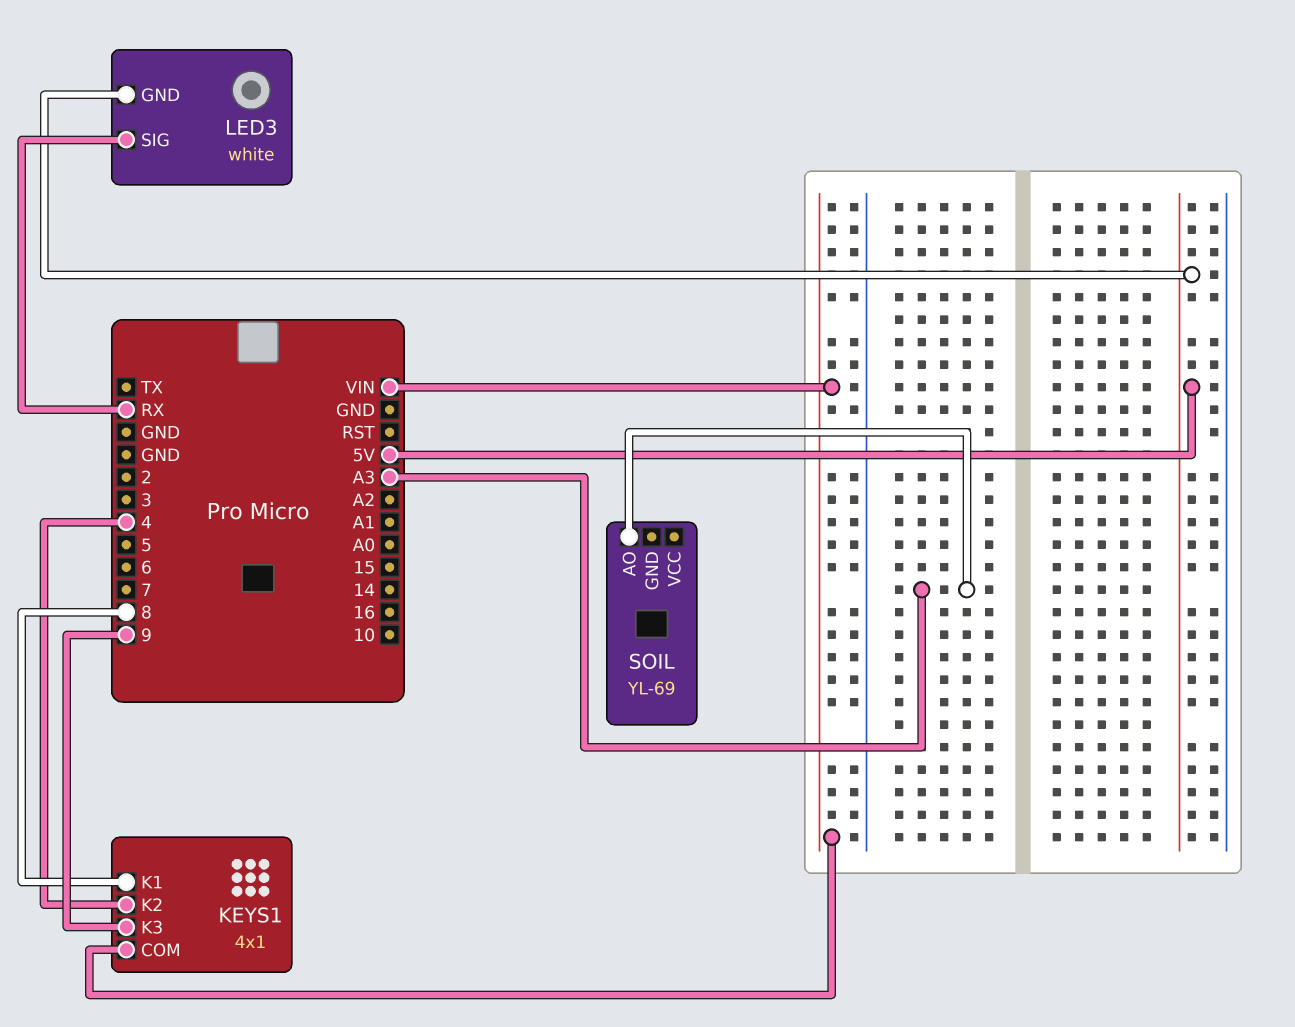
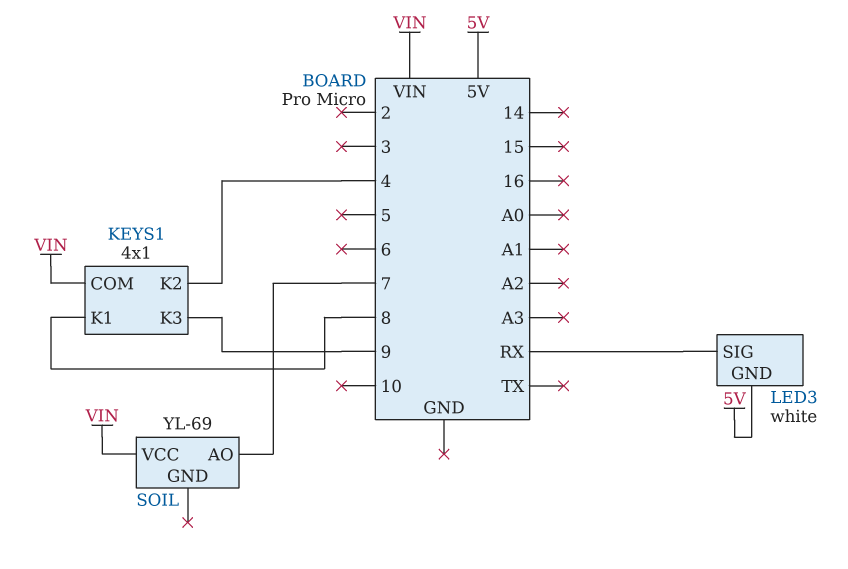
SOIL pin AO: A3 -> 7
SOIL pin VCC: none -> VIN

